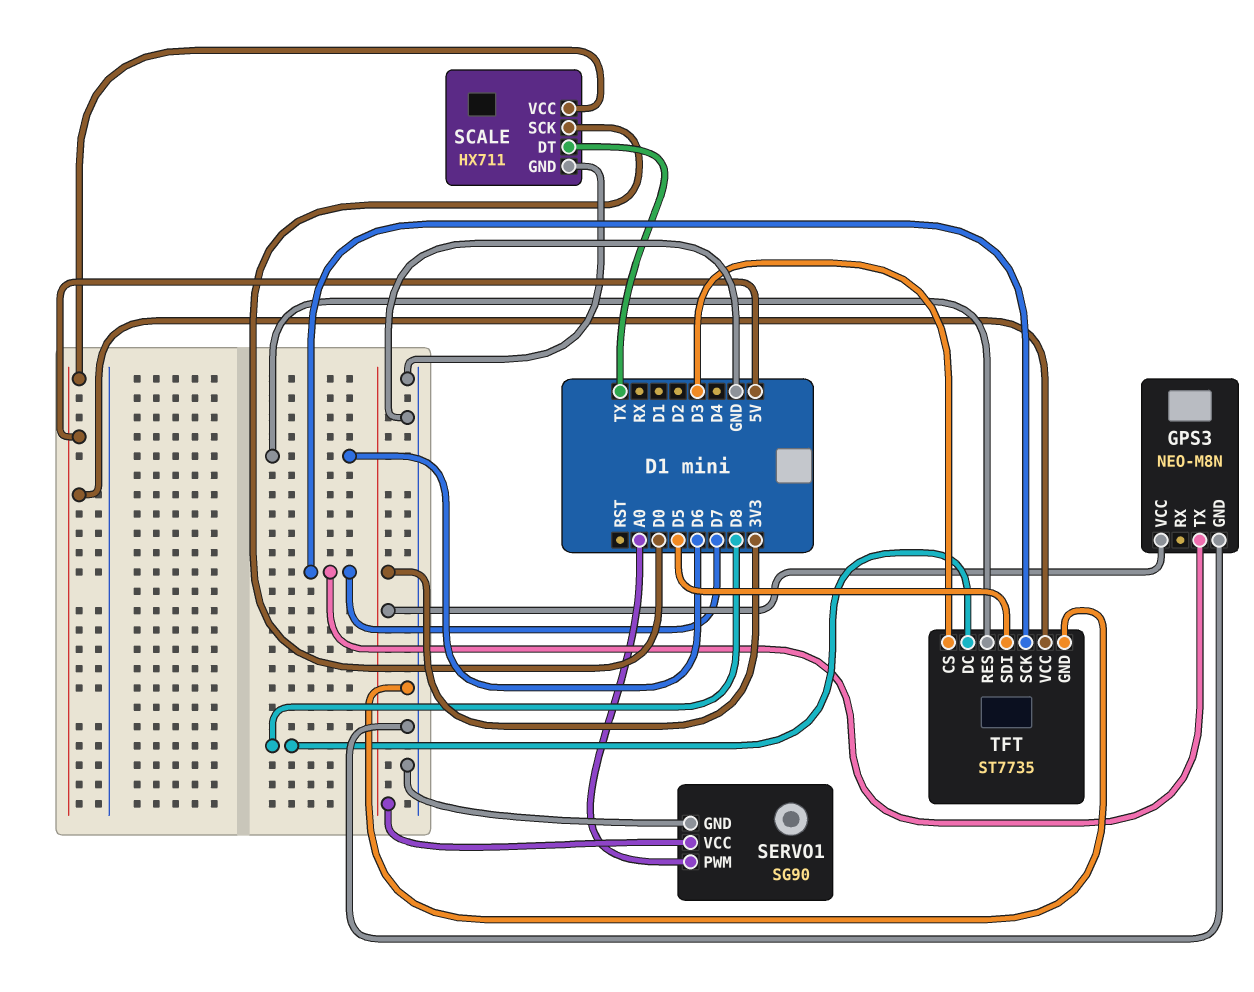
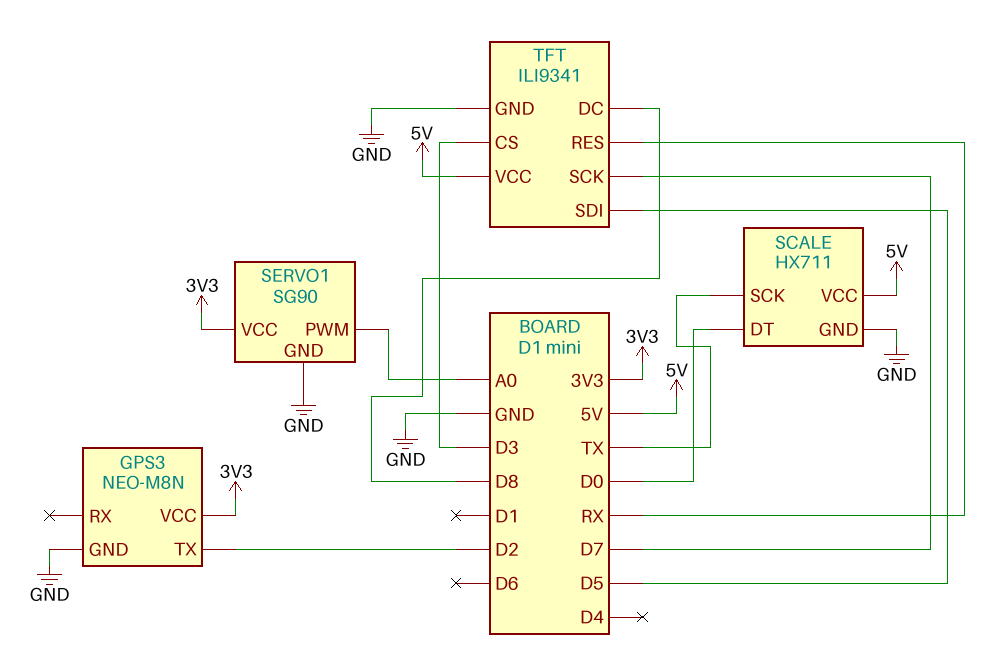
GPS3 pin TX: D7 -> D2
SCALE pin DT: TX -> D0
SCALE pin SCK: D0 -> TX
TFT: ST7735 -> ILI9341
TFT pin RES: D6 -> RX

